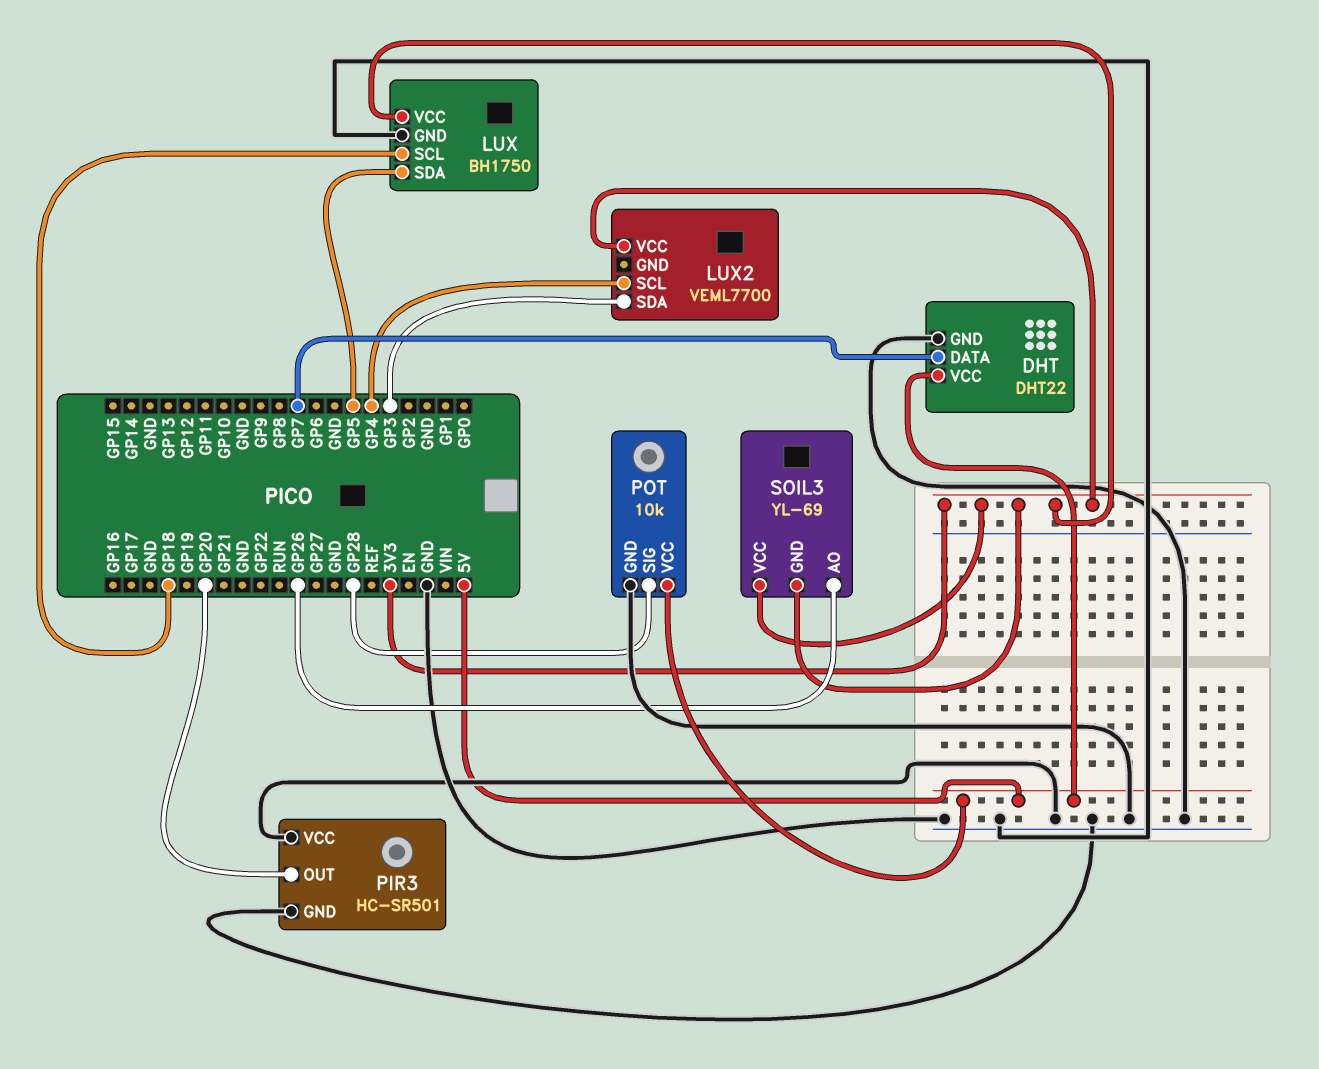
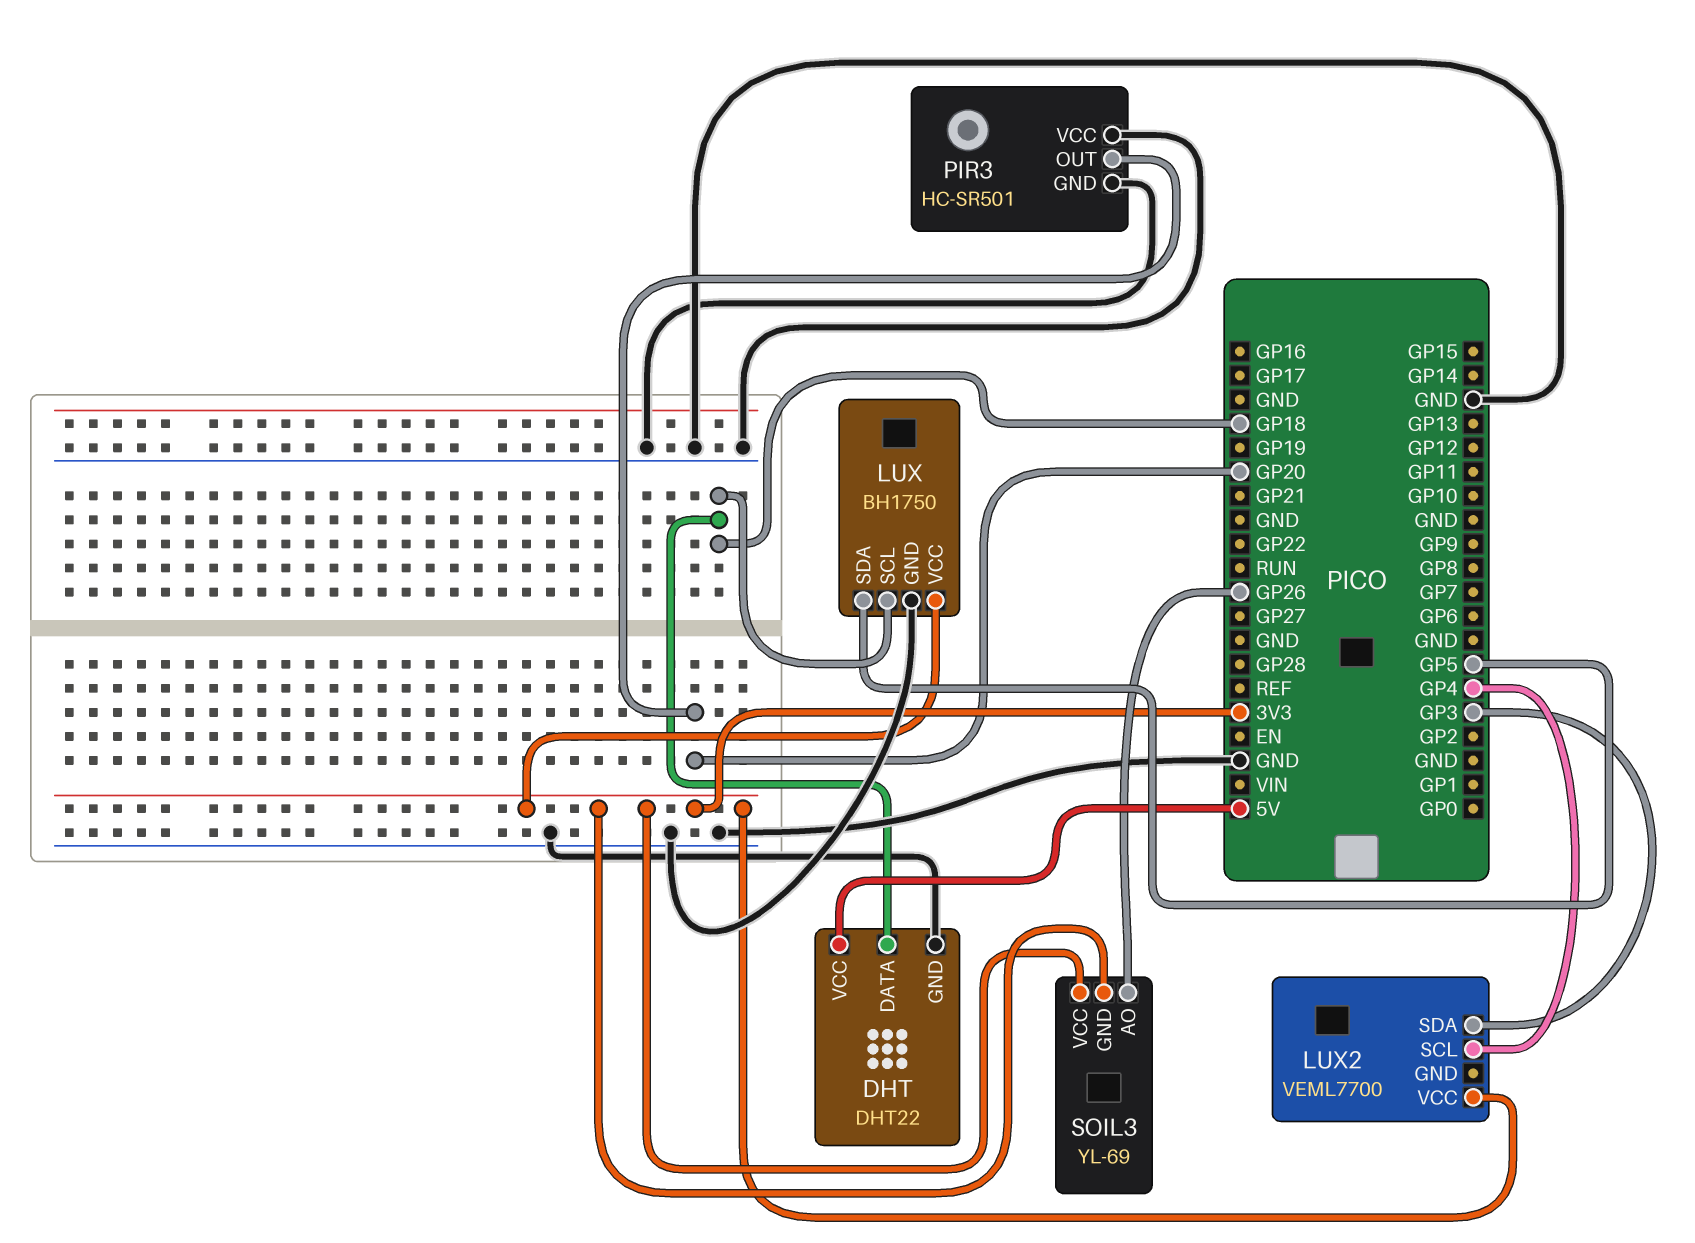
DHT pin DATA: GP7 -> GP18
POT: 10k -> none
POT pin GND: GND -> none
POT pin SIG: GP28 -> none
POT pin VCC: 5V -> none

